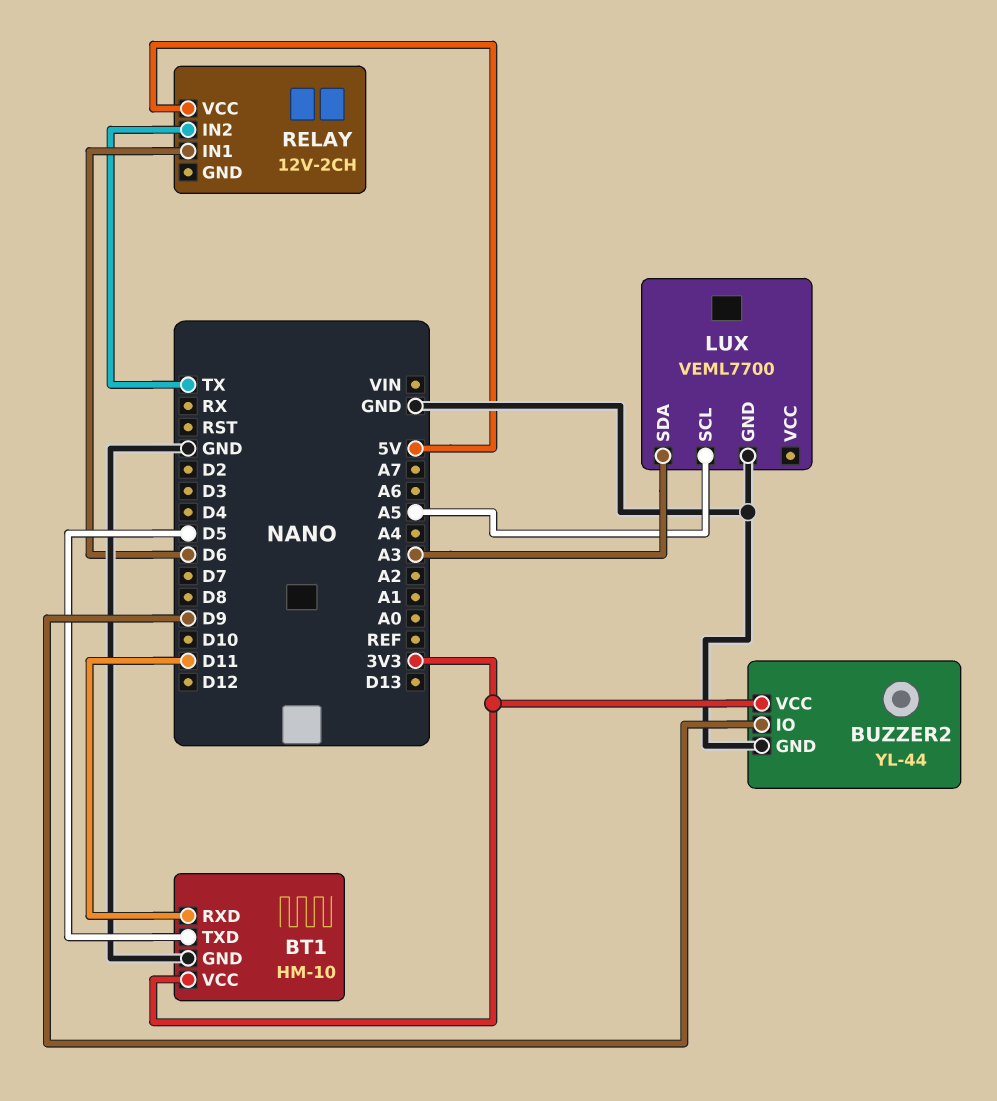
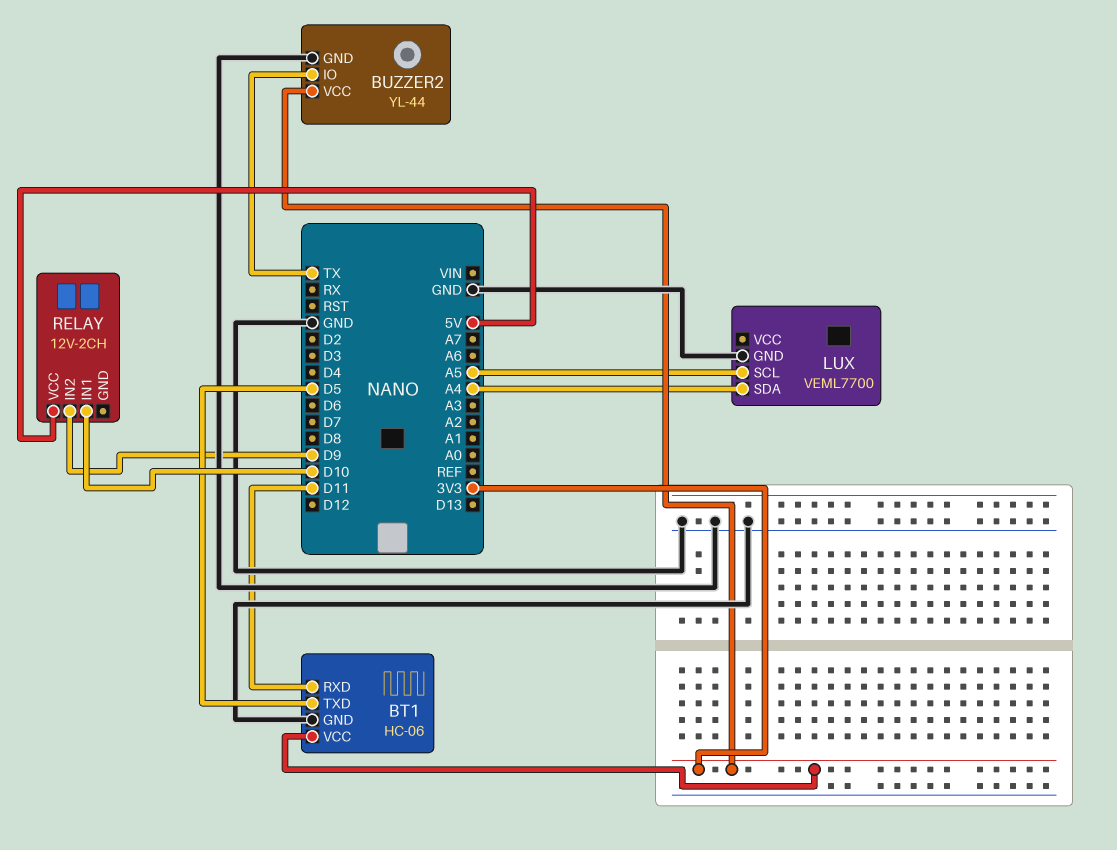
BT1: HM-10 -> HC-06
BUZZER2 pin IO: D9 -> TX
LUX pin SDA: A3 -> A4
RELAY pin IN1: D6 -> D10
RELAY pin IN2: TX -> D9

